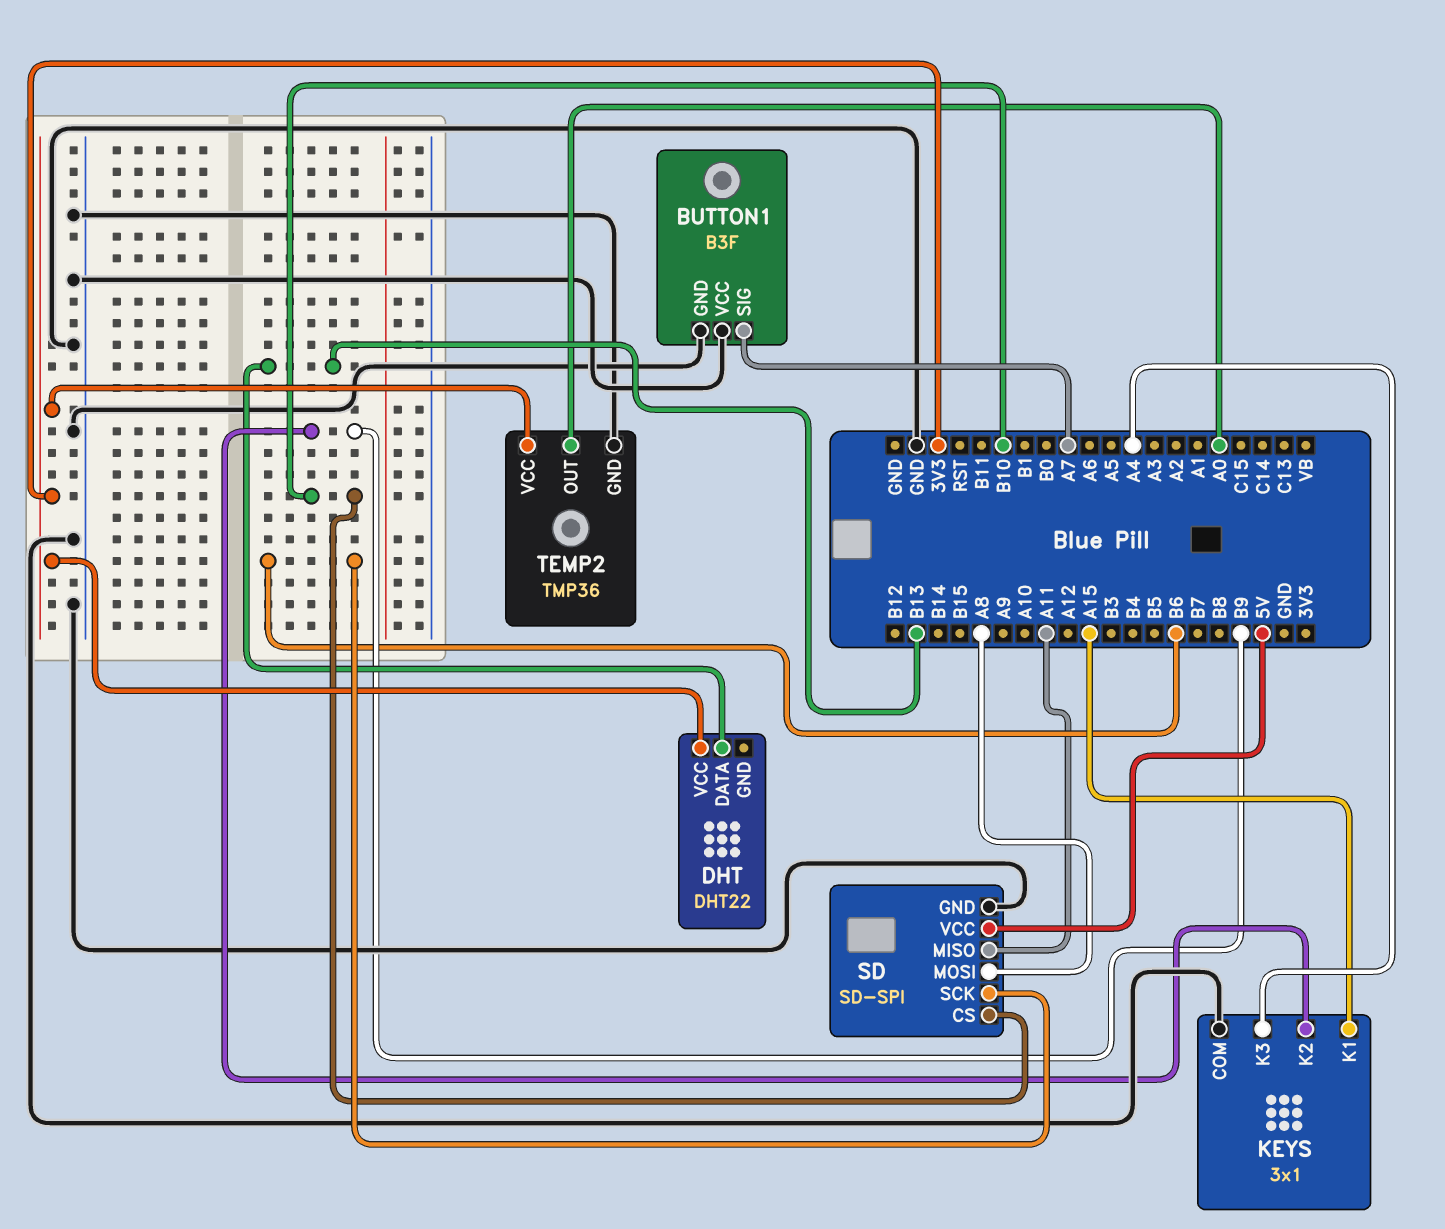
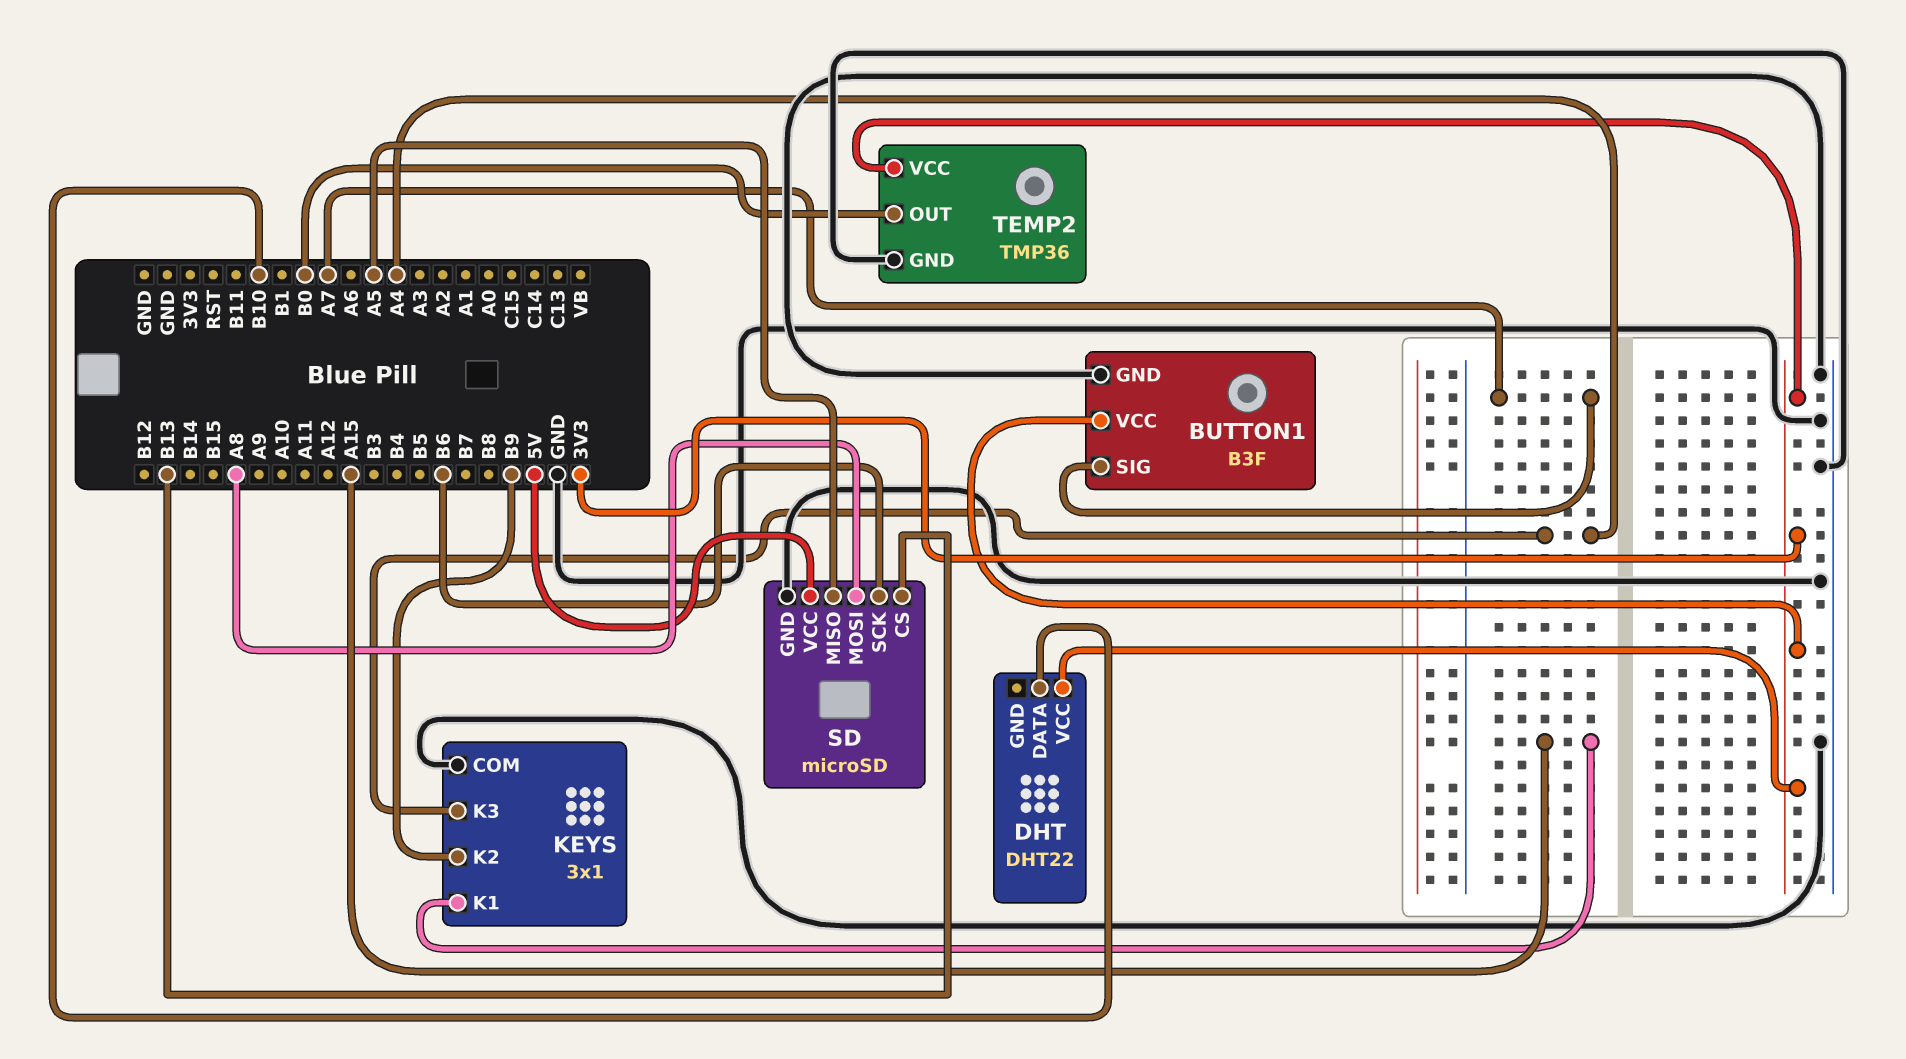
BUTTON1 pin VCC: GND -> 3V3
DHT pin DATA: B13 -> B10
SD: SD-SPI -> microSD
SD pin CS: B10 -> B13
SD pin MISO: A11 -> A5
TEMP2 pin OUT: A0 -> B0

